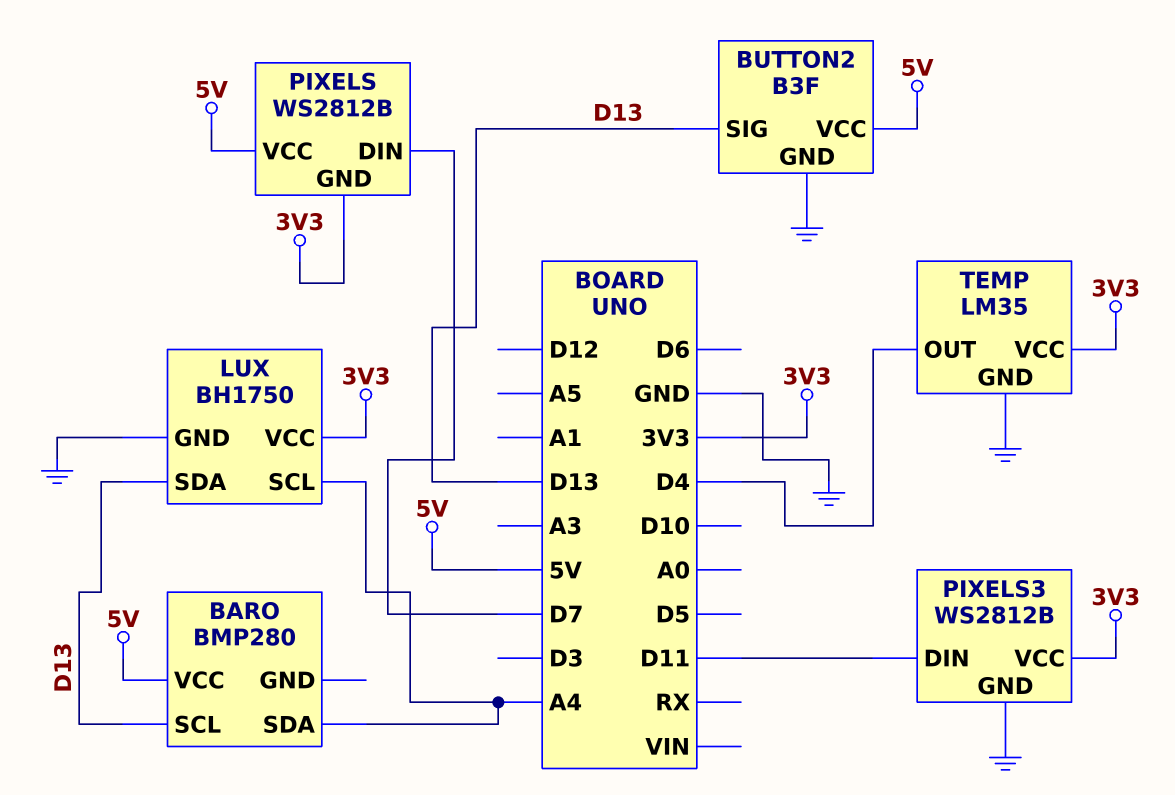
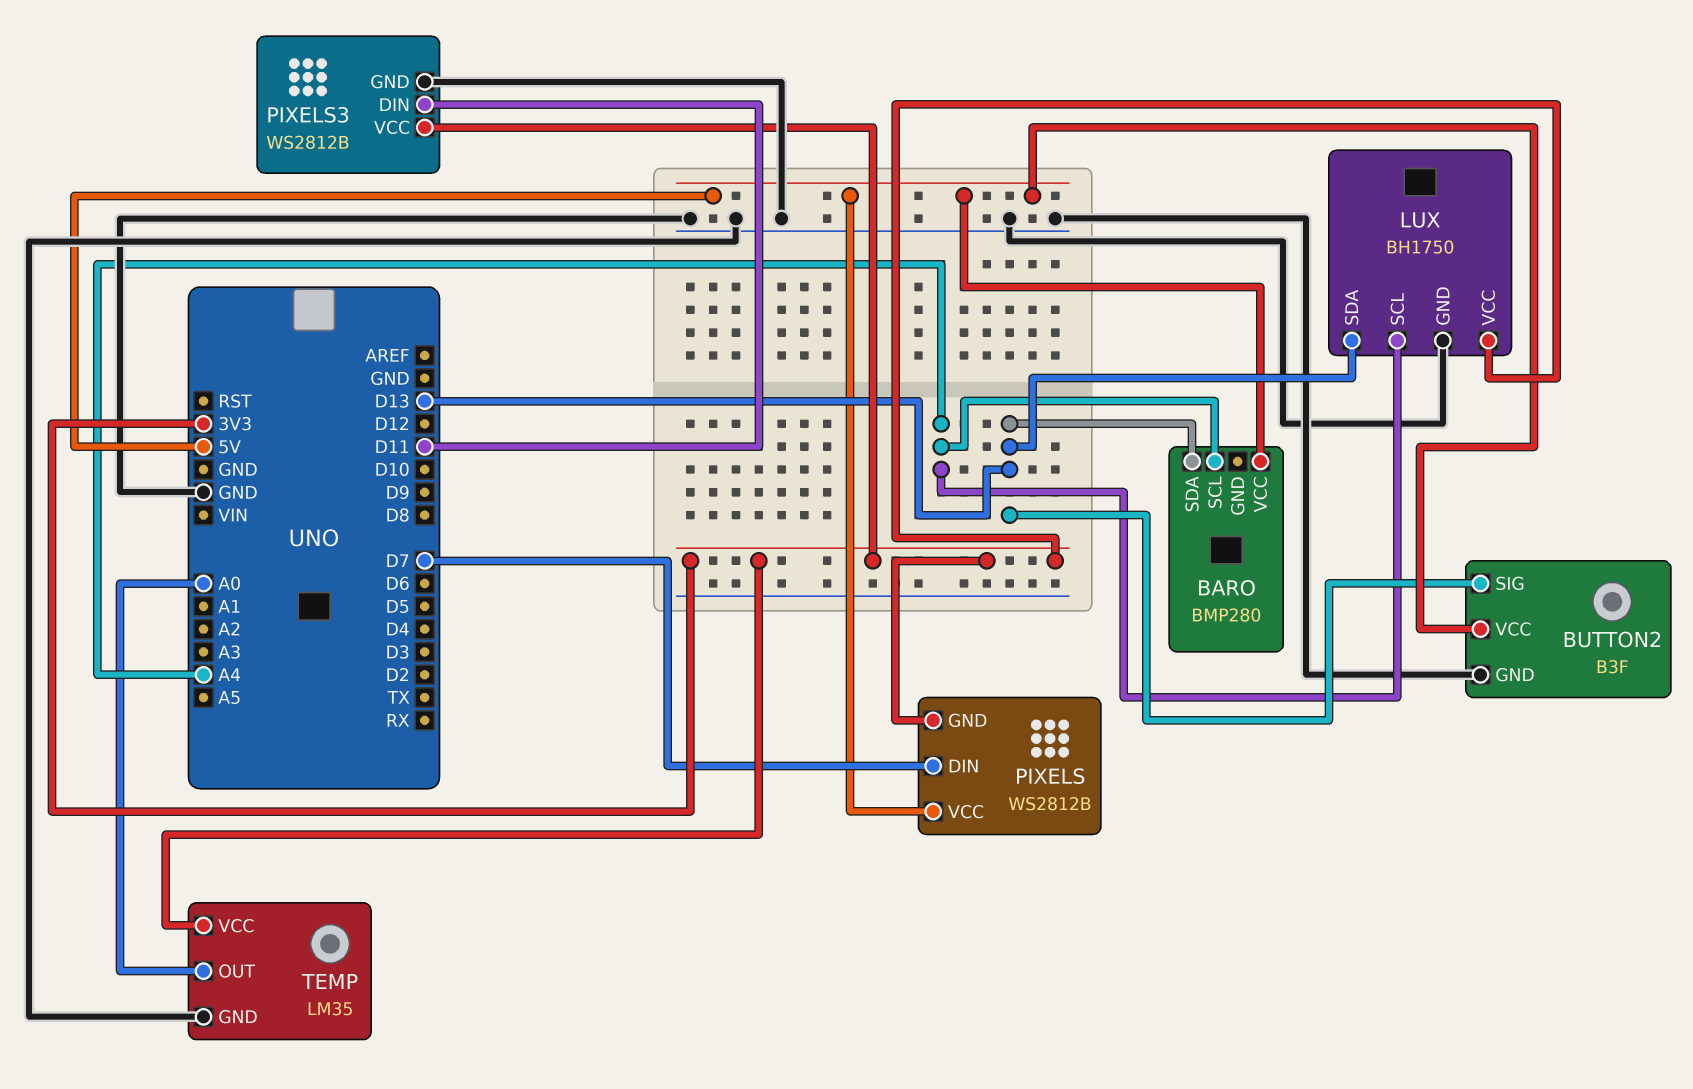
BARO pin SCL: D13 -> A4
BARO pin SDA: A4 -> D13
TEMP pin OUT: D4 -> A0

